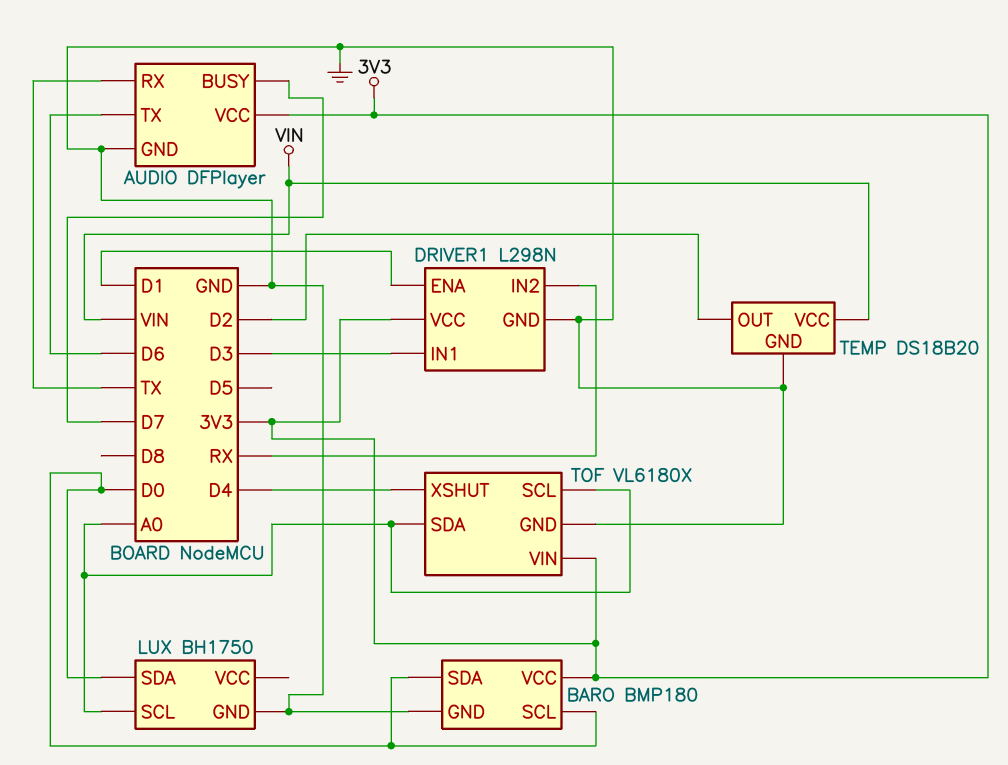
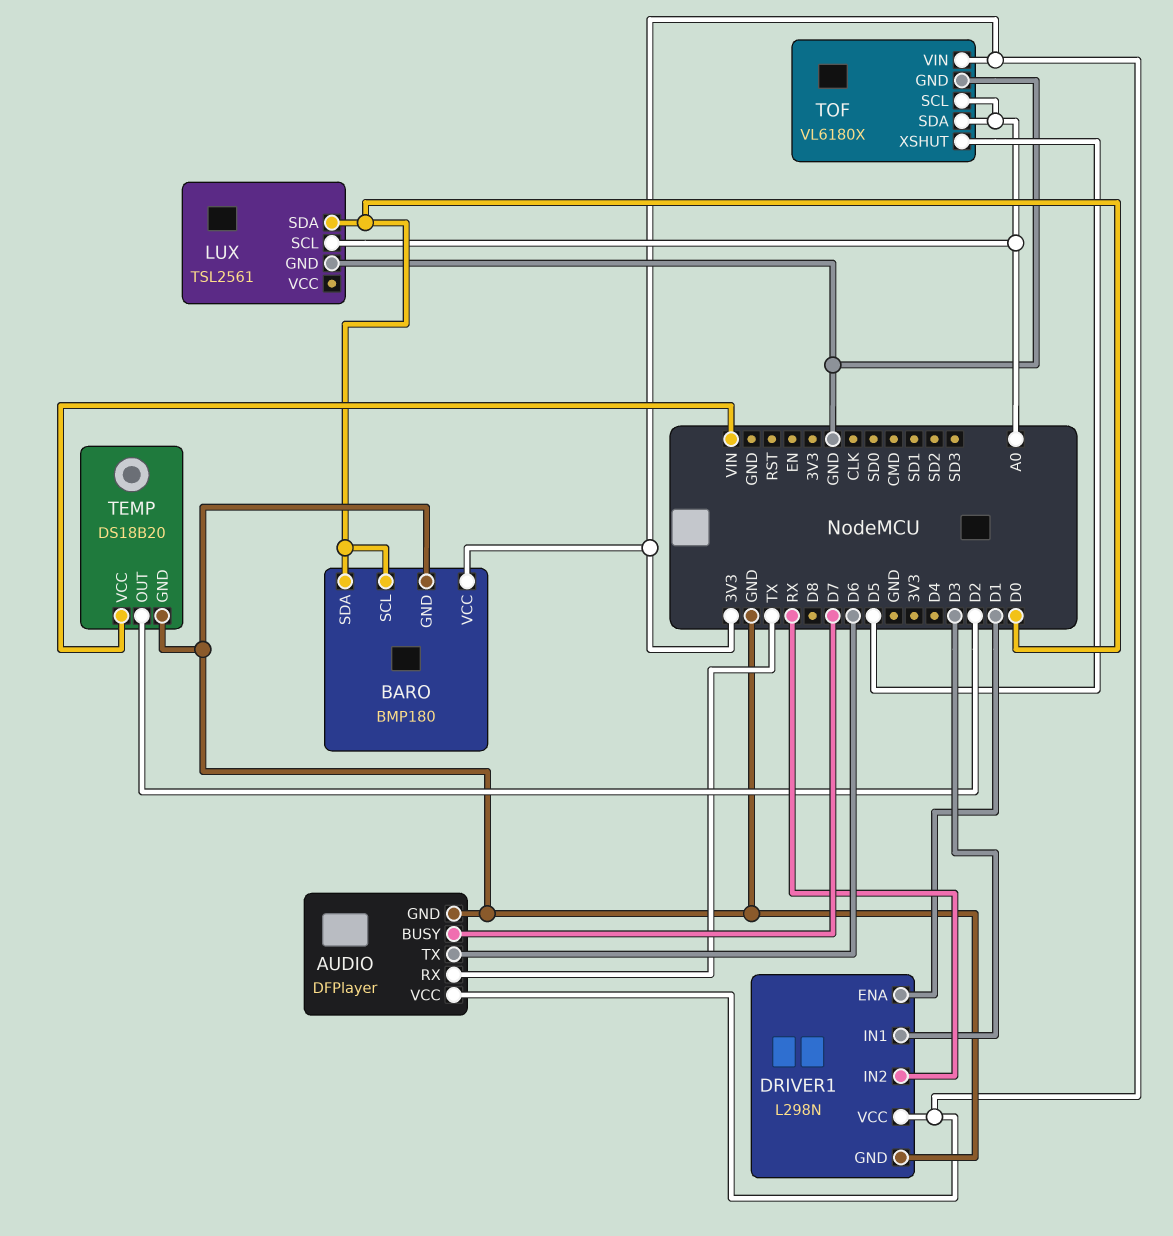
LUX: BH1750 -> TSL2561
TOF pin XSHUT: D4 -> D5

